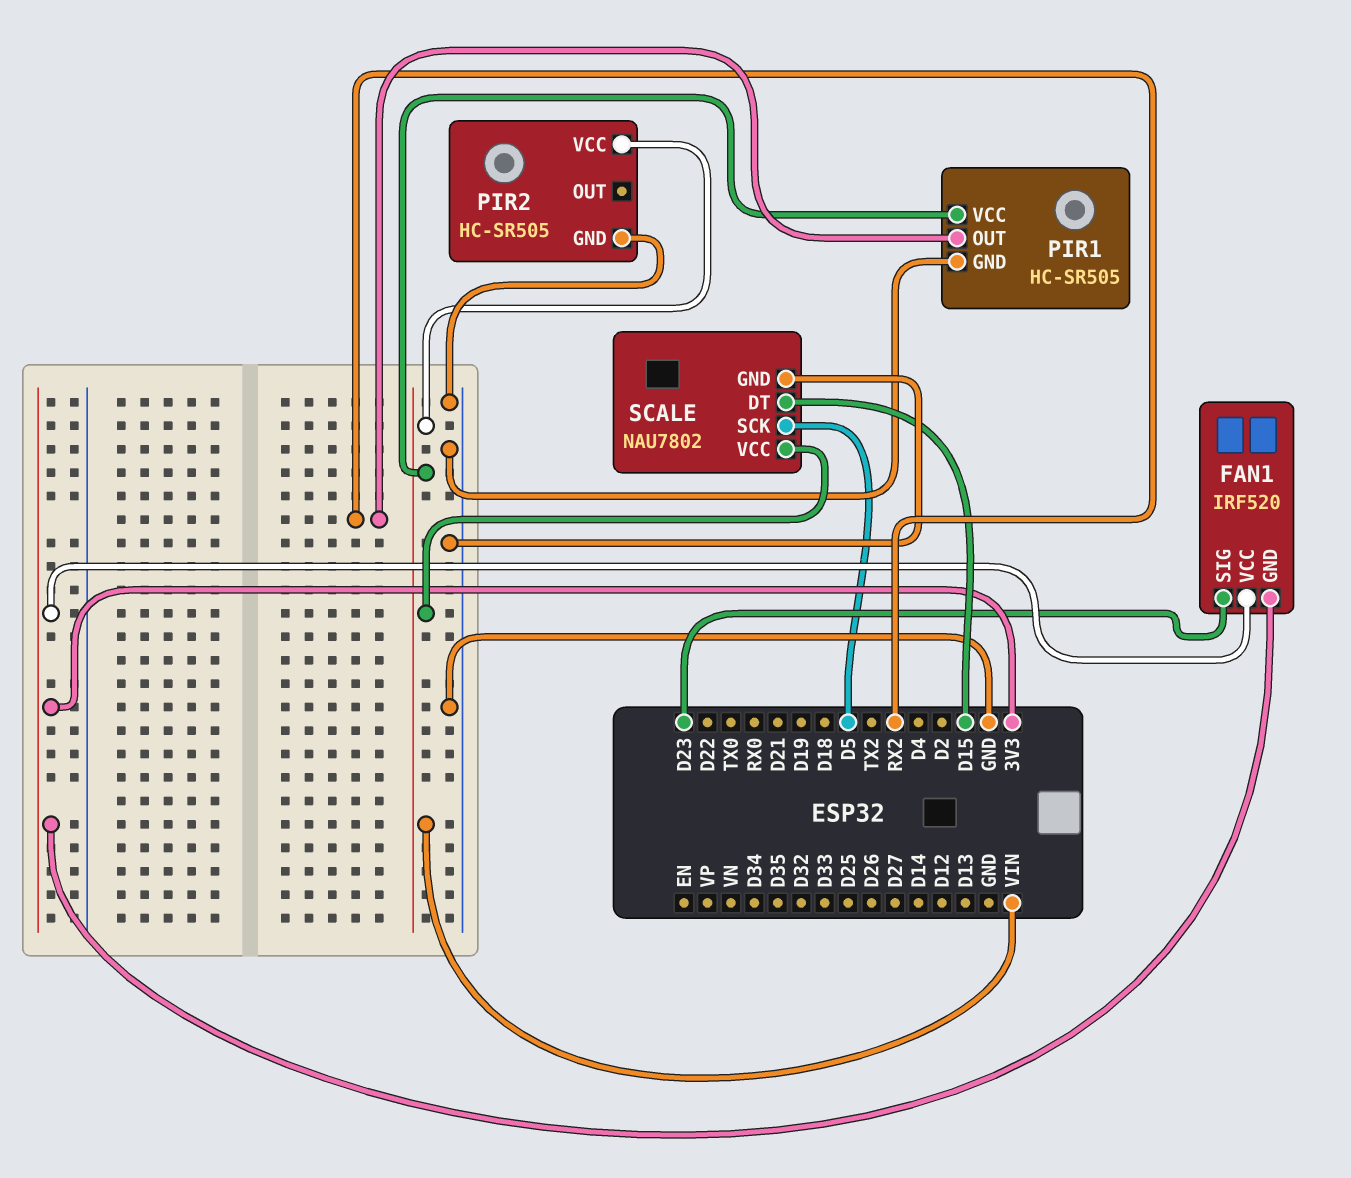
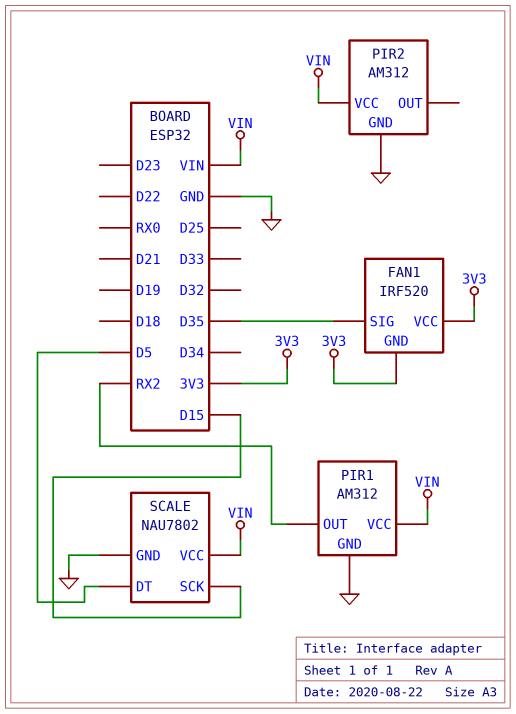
FAN1 pin SIG: D23 -> D35
PIR1: HC-SR505 -> AM312
PIR2: HC-SR505 -> AM312
SCALE pin DT: D15 -> D5
SCALE pin SCK: D5 -> D15

